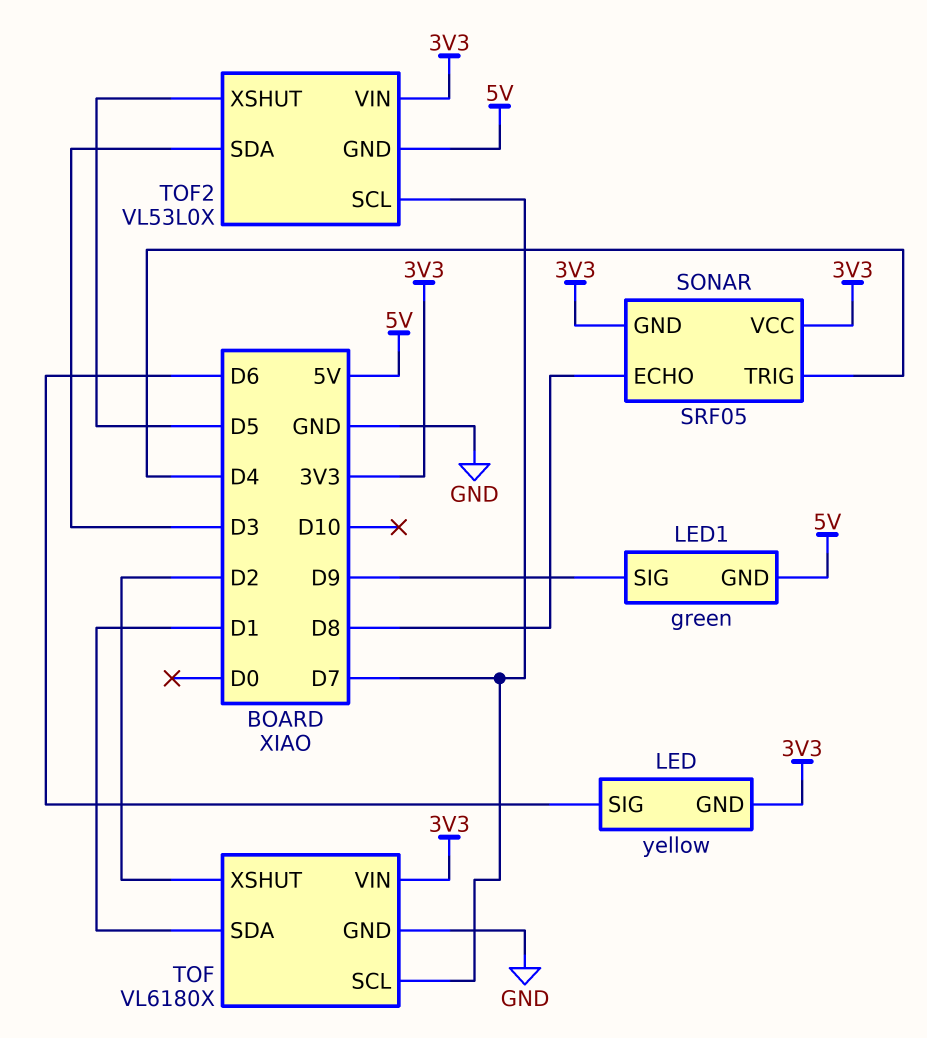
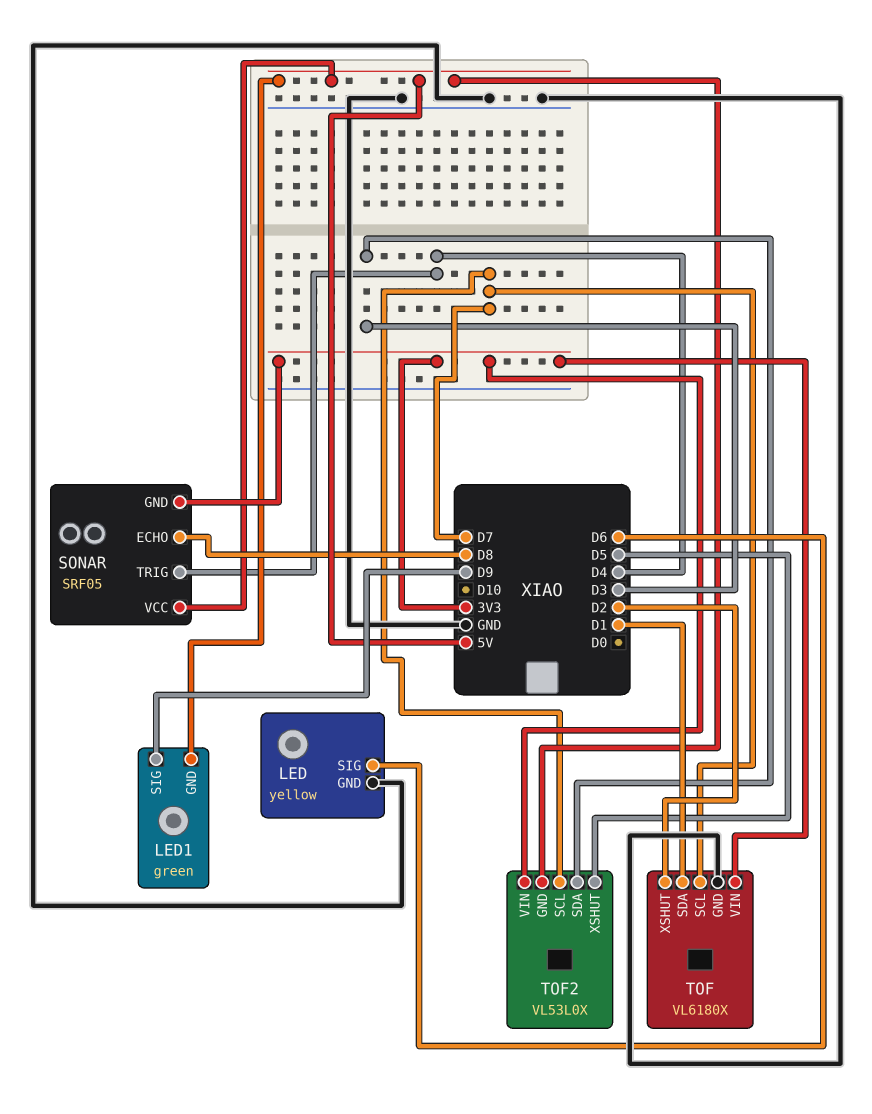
LED pin GND: 3V3 -> GND
SONAR pin VCC: 3V3 -> 5V

